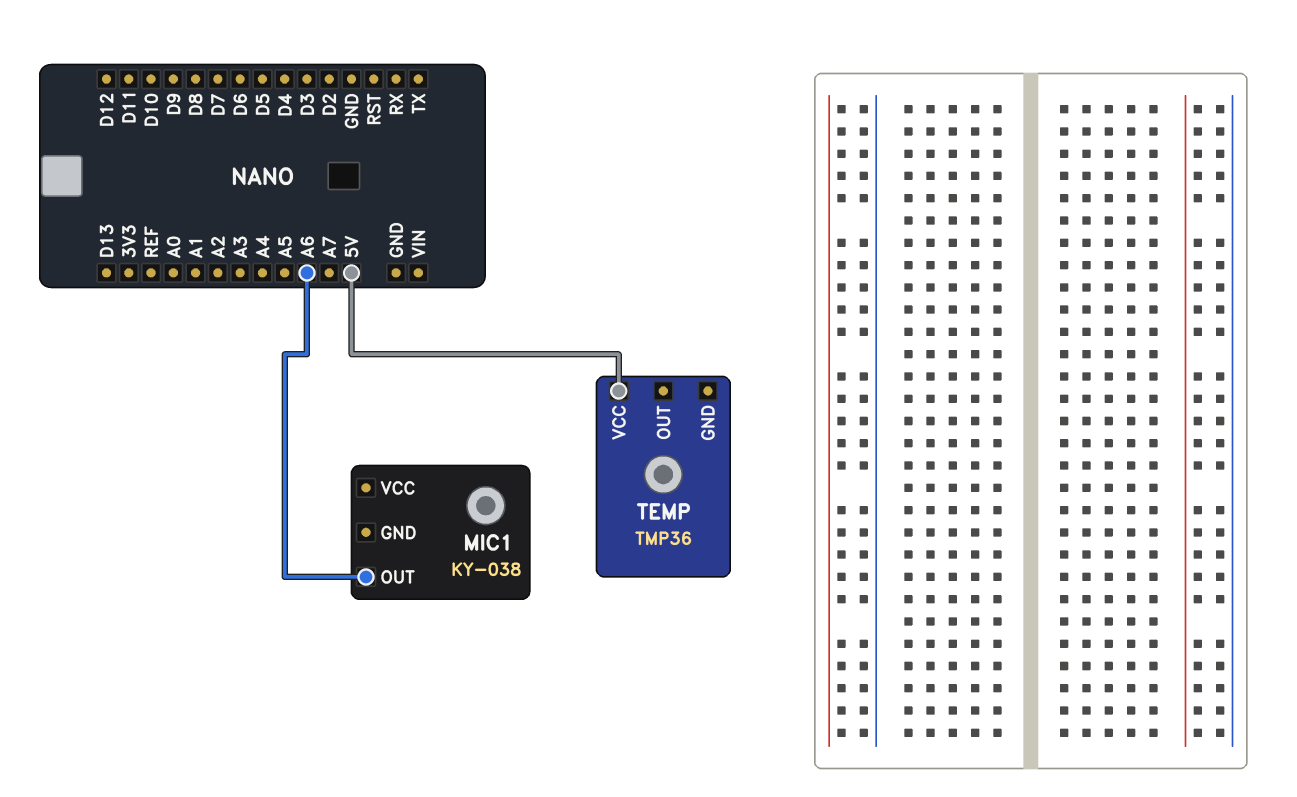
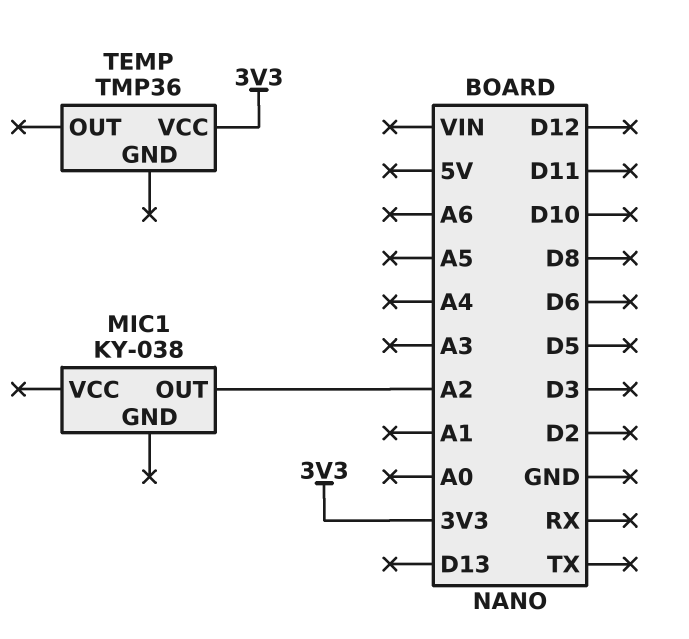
MIC1 pin OUT: A6 -> A2
TEMP pin VCC: 5V -> 3V3

